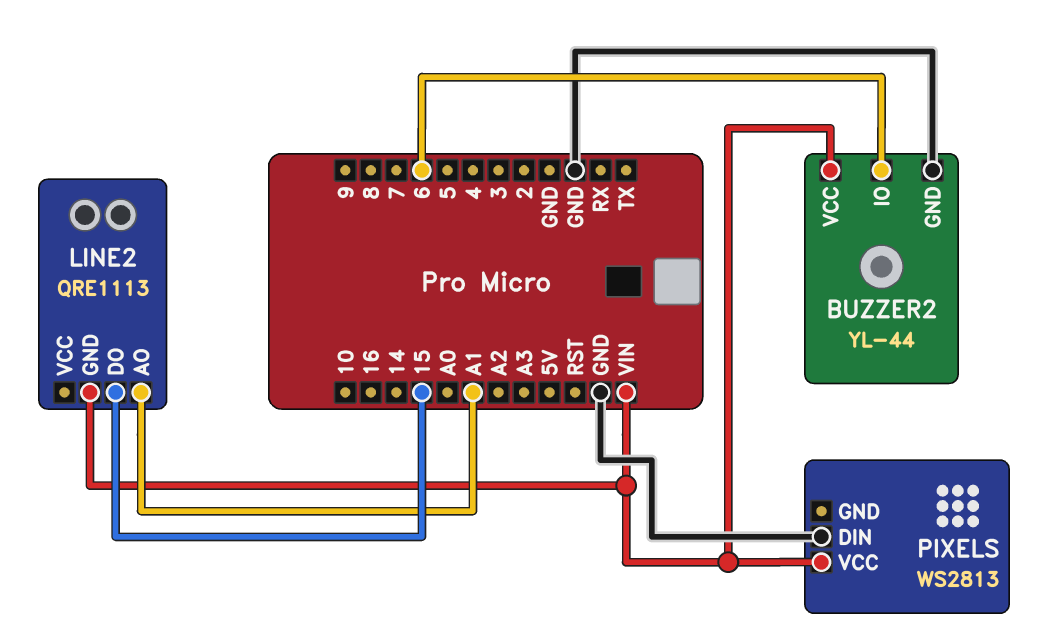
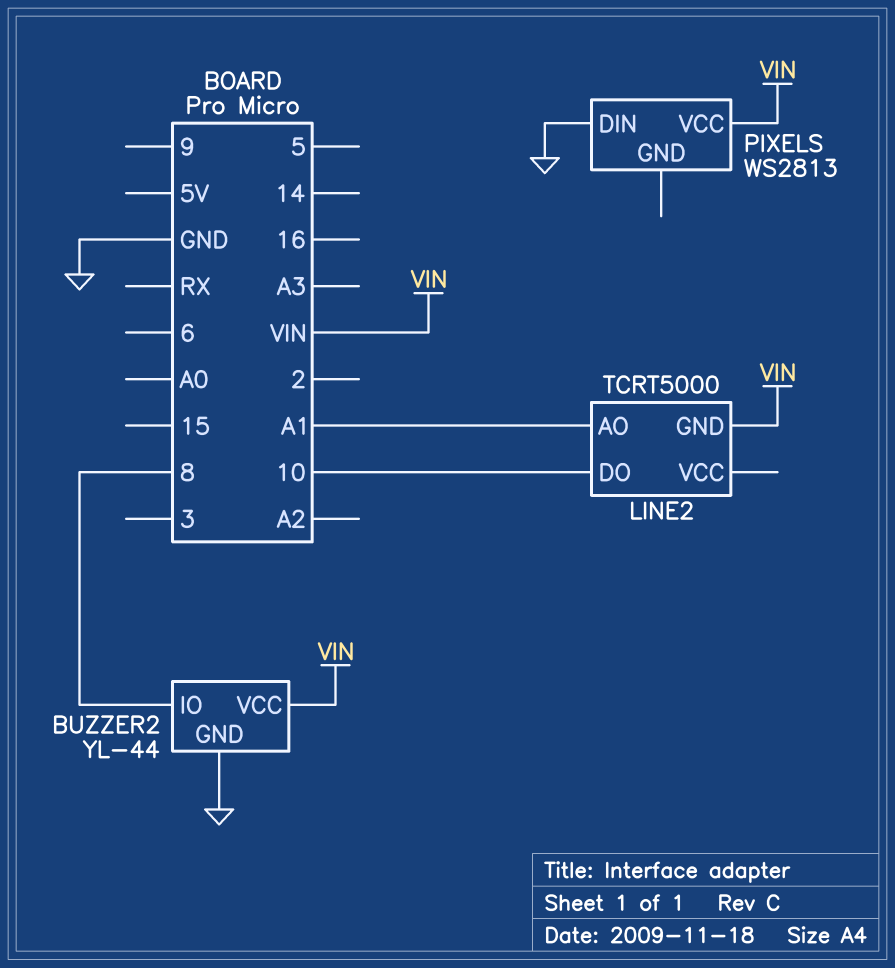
BUZZER2 pin IO: 6 -> 8
LINE2: QRE1113 -> TCRT5000
LINE2 pin DO: 15 -> 10

